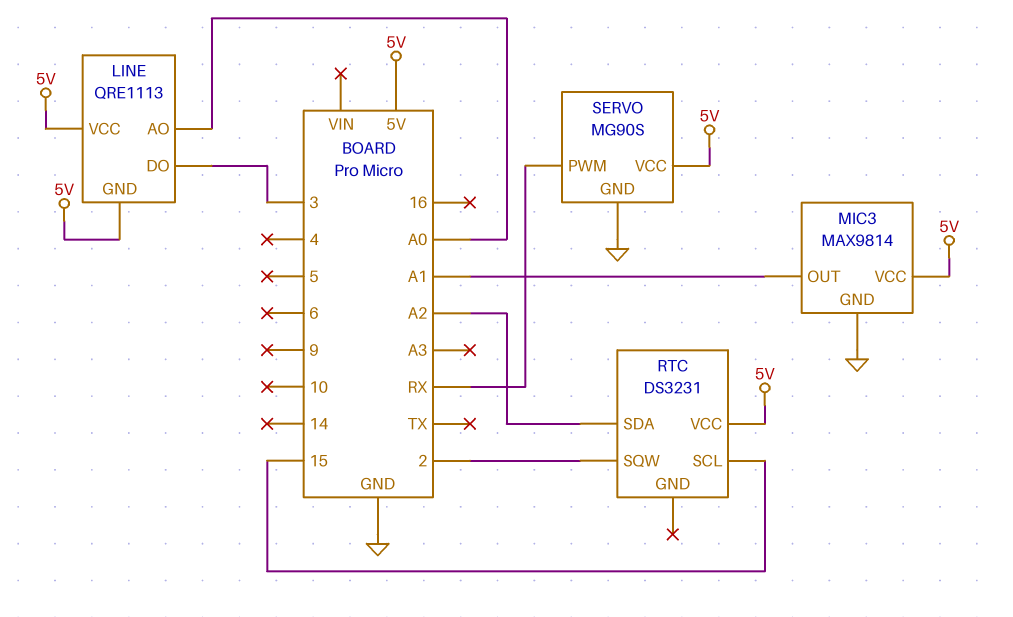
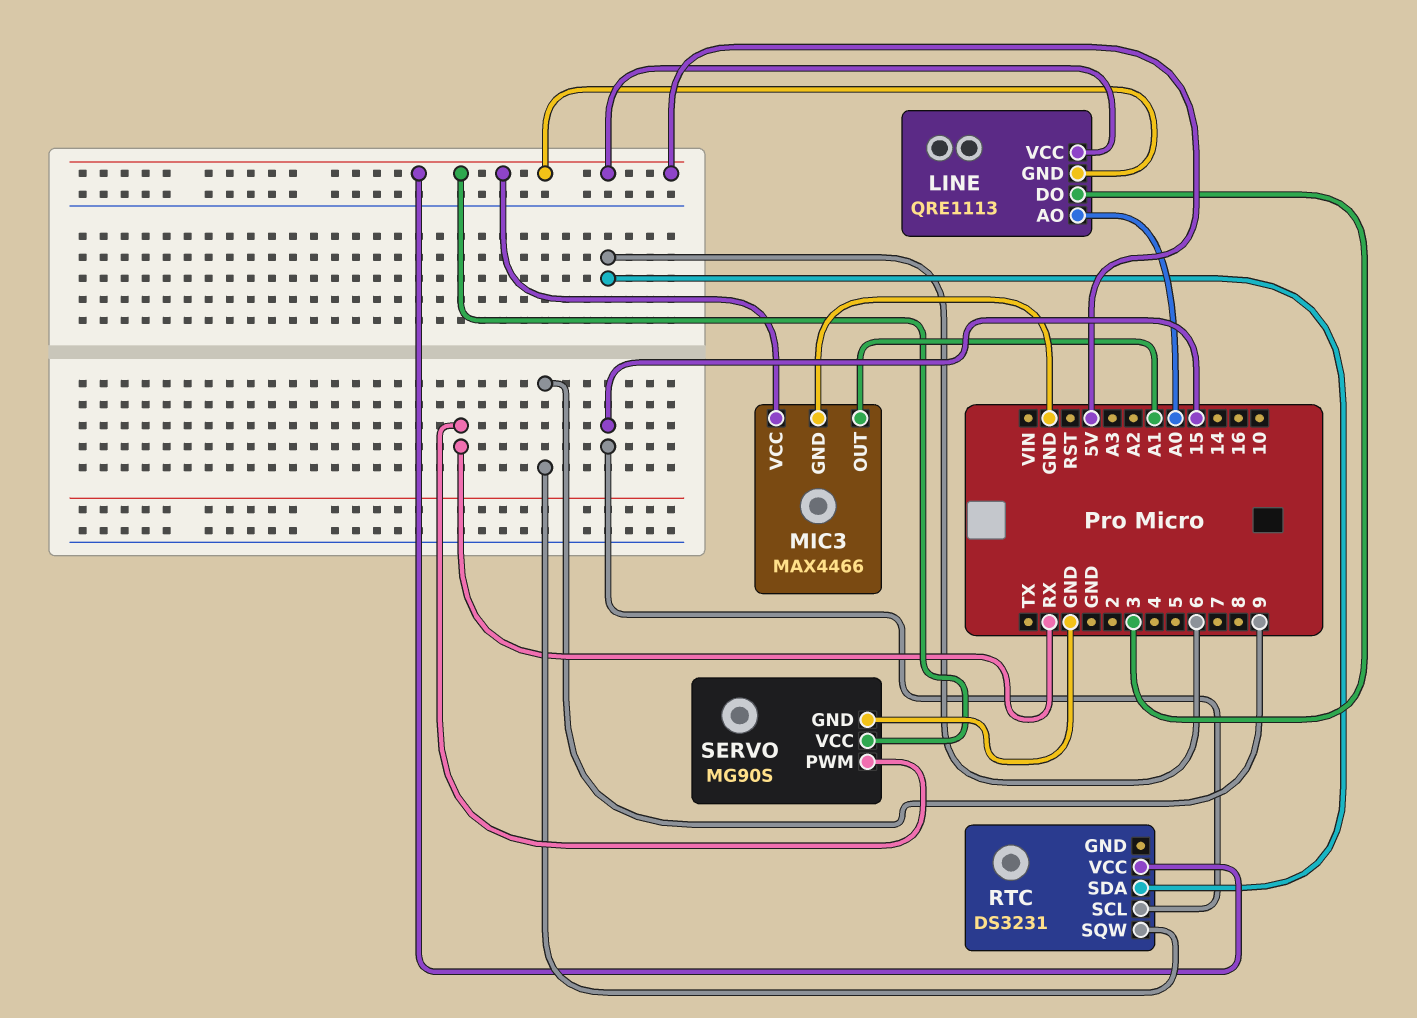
MIC3: MAX9814 -> MAX4466
RTC pin SDA: A2 -> 6
RTC pin SQW: 2 -> 9

